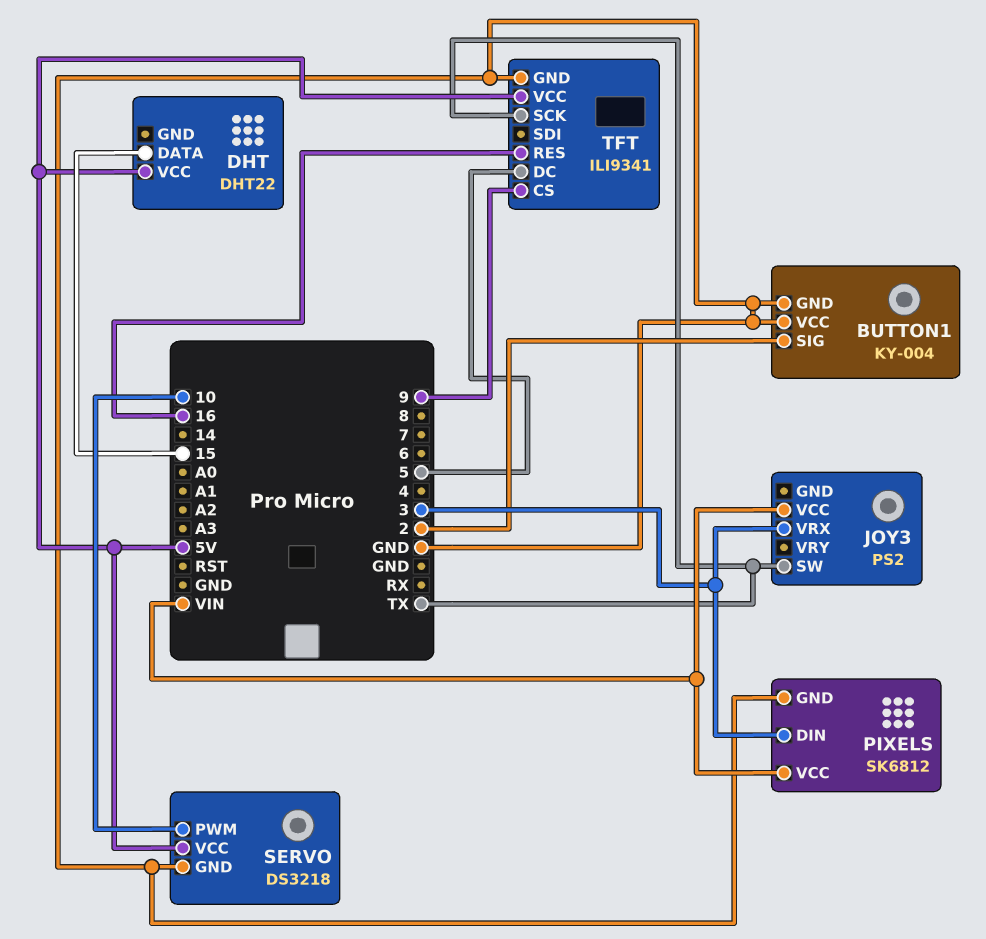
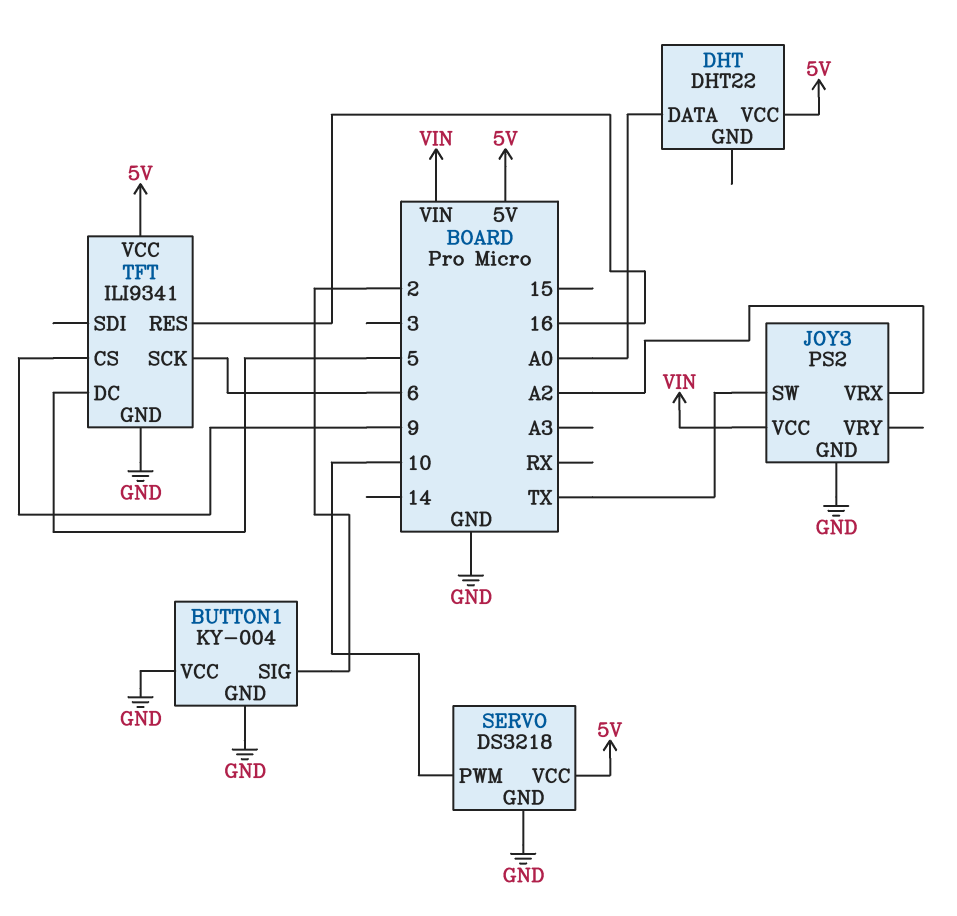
DHT pin DATA: 15 -> A0
JOY3 pin GND: none -> GND
JOY3 pin VRX: 3 -> A2
PIXELS: SK6812 -> none
PIXELS pin DIN: 3 -> none
PIXELS pin GND: GND -> none
PIXELS pin VCC: VIN -> none
TFT pin SCK: TX -> 6

